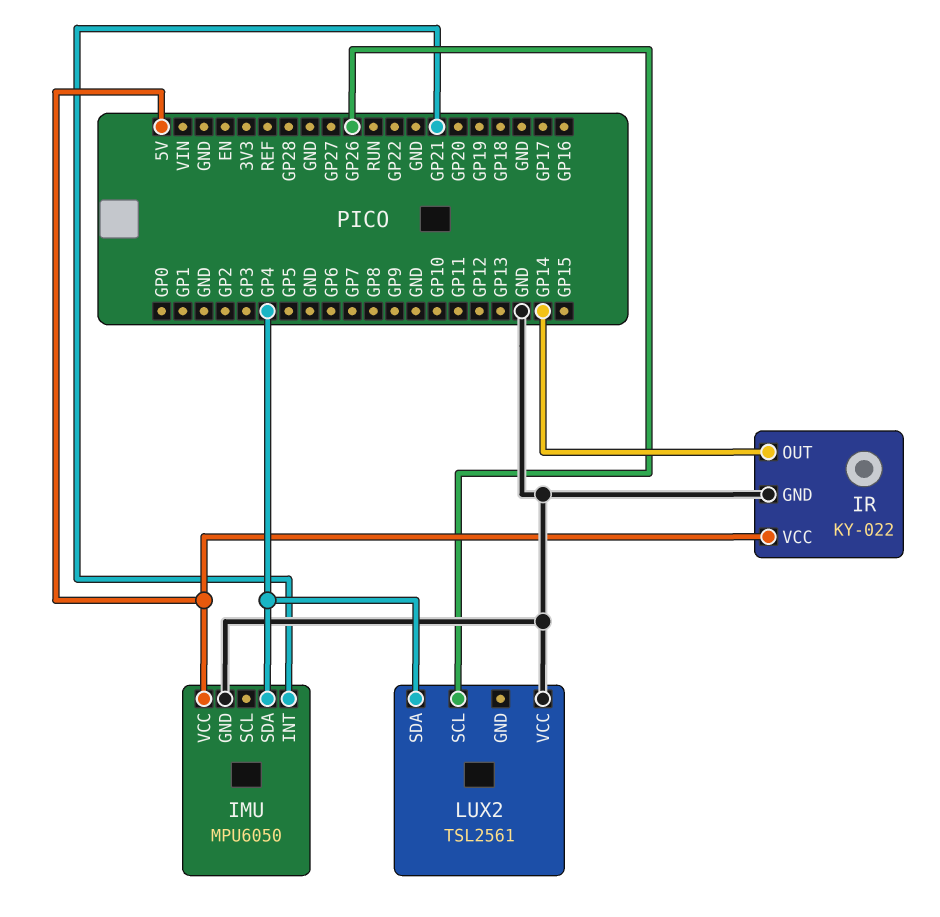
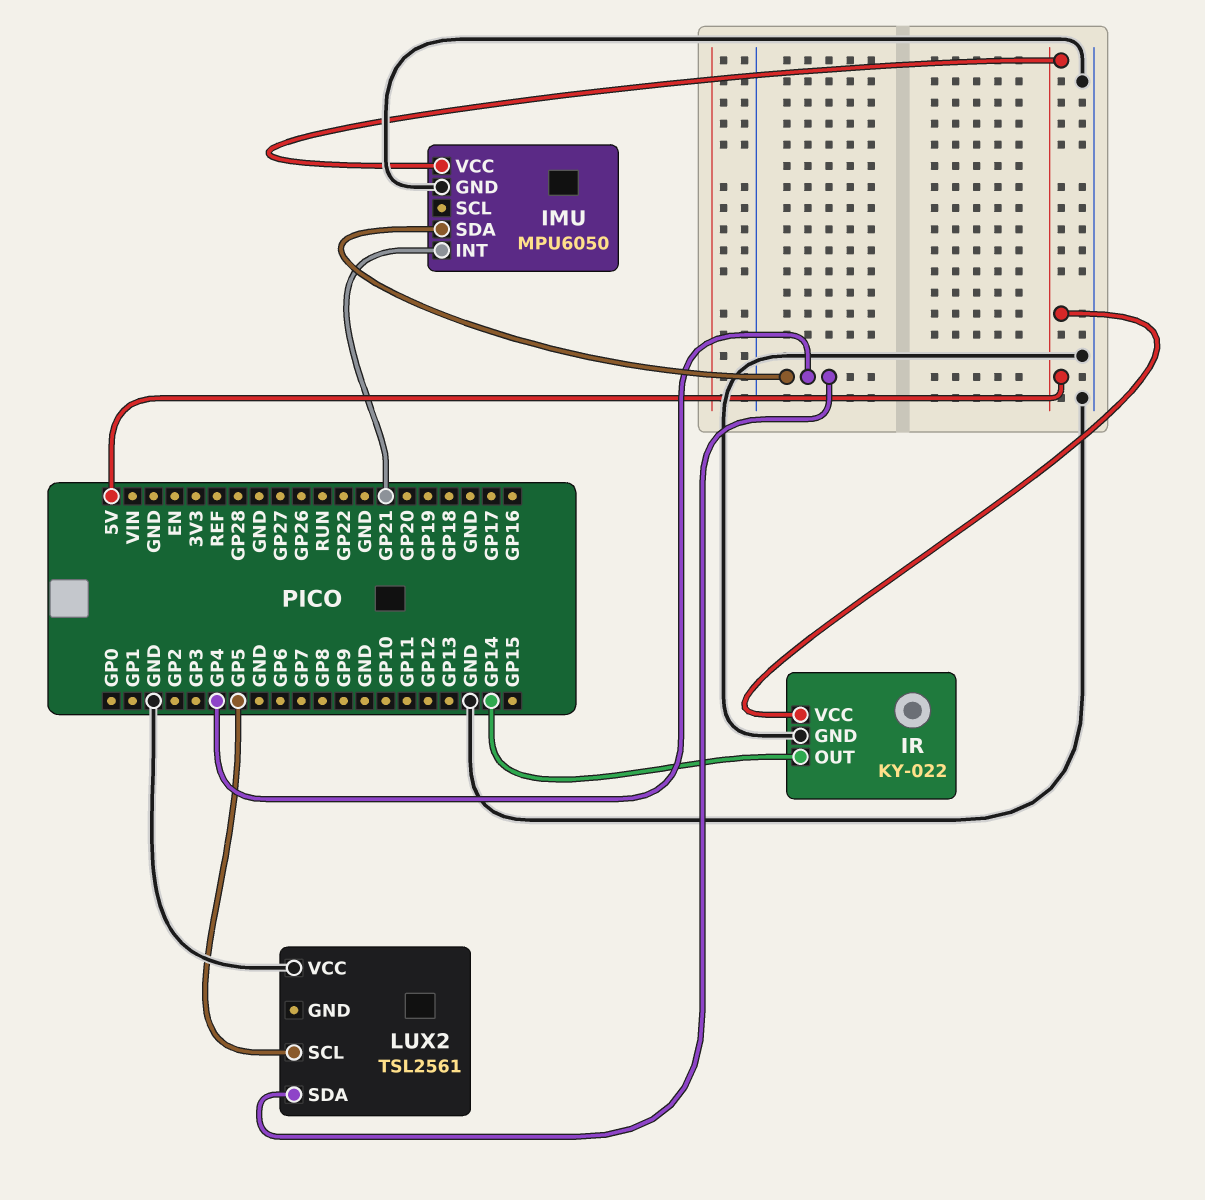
LUX2 pin SCL: GP26 -> GP5

